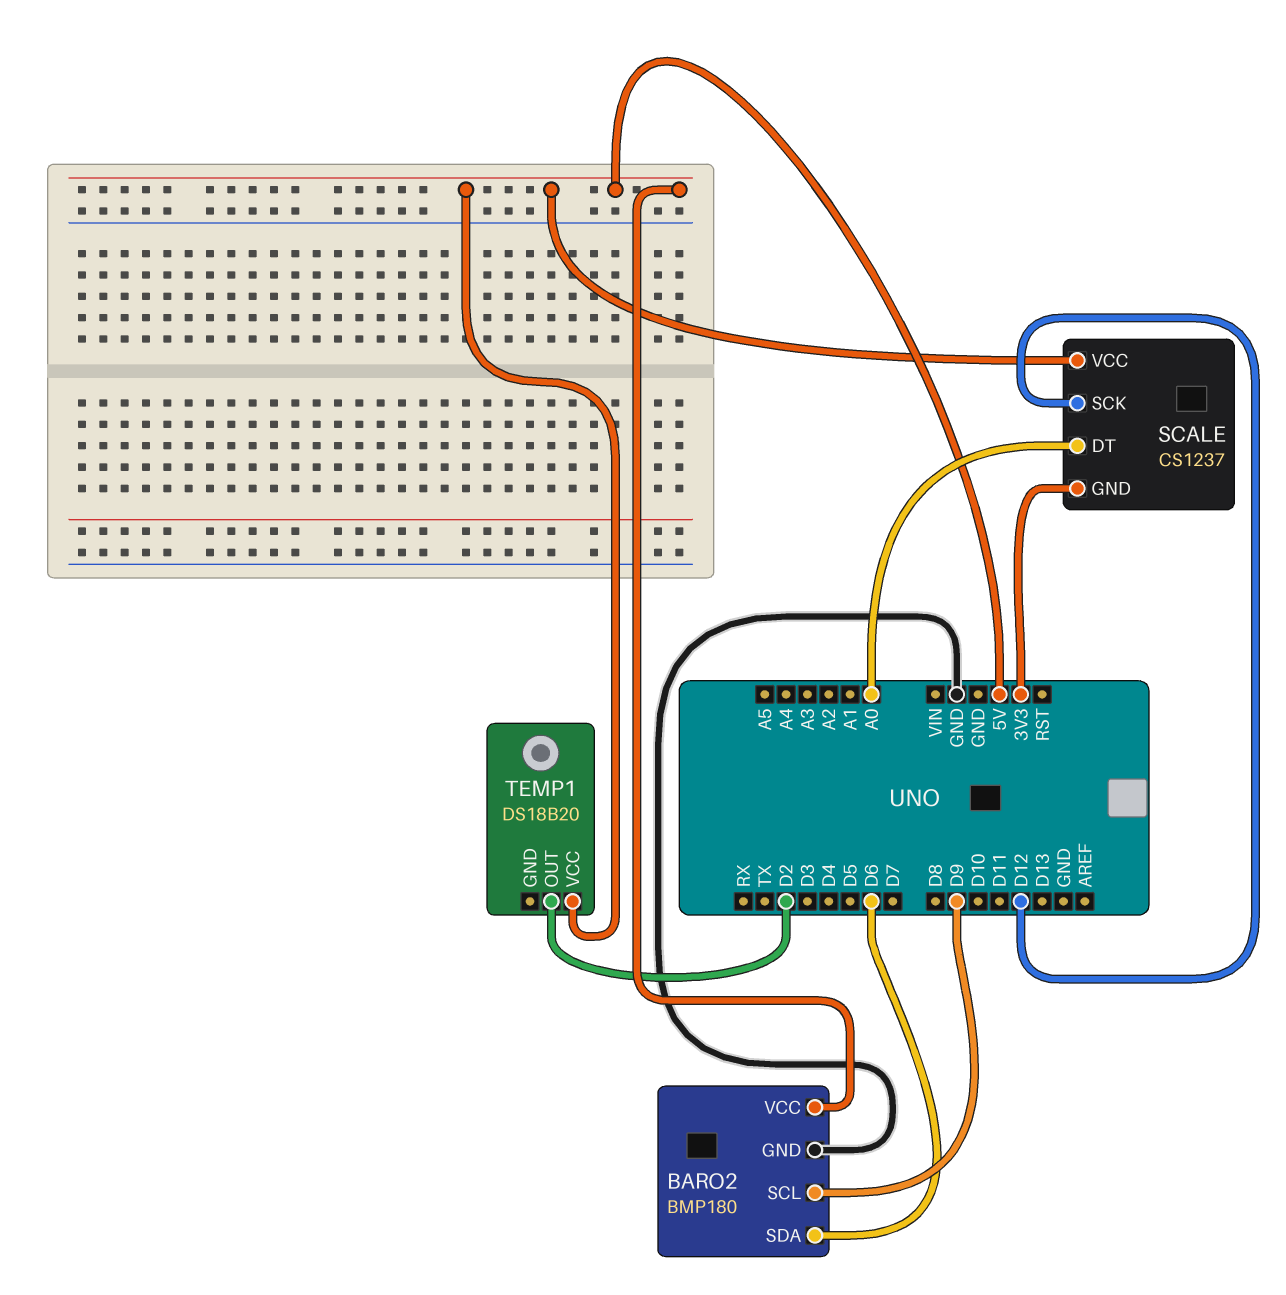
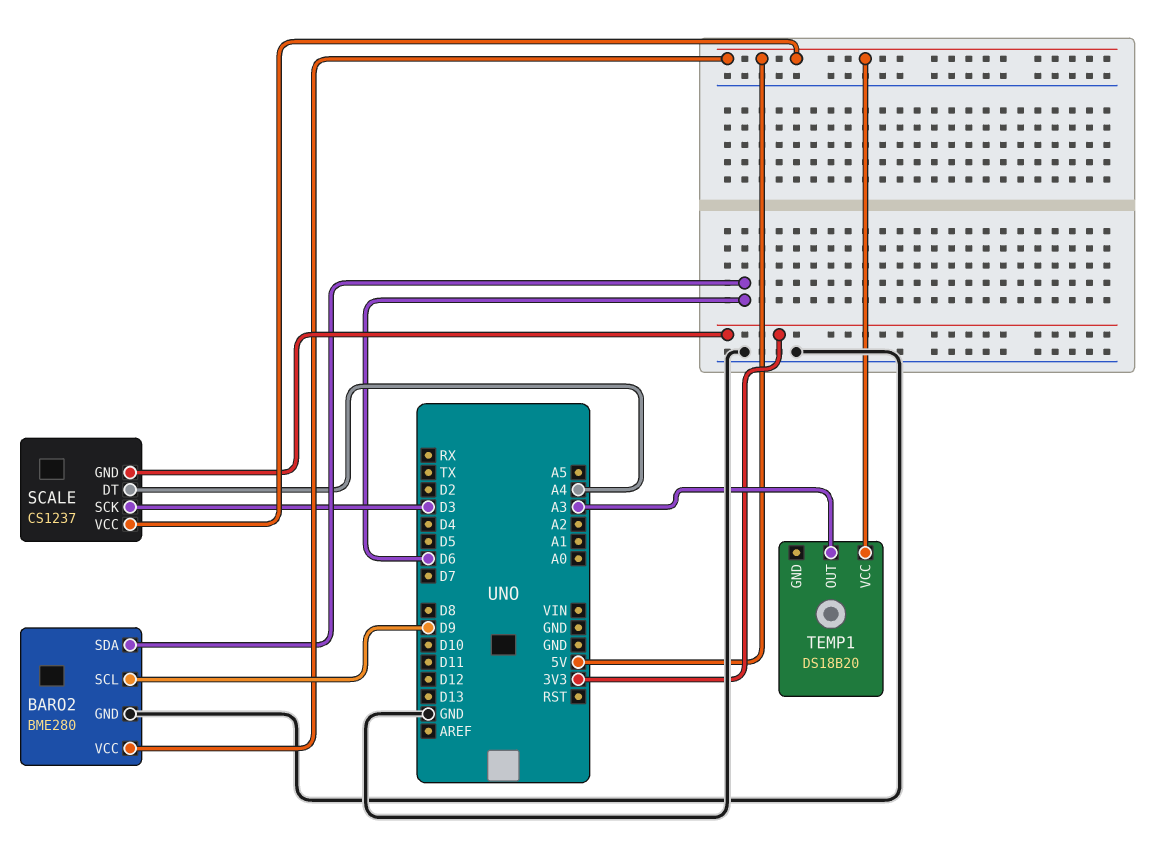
BARO2: BMP180 -> BME280
SCALE pin DT: A0 -> A4
SCALE pin SCK: D12 -> D3
TEMP1 pin OUT: D2 -> A3

